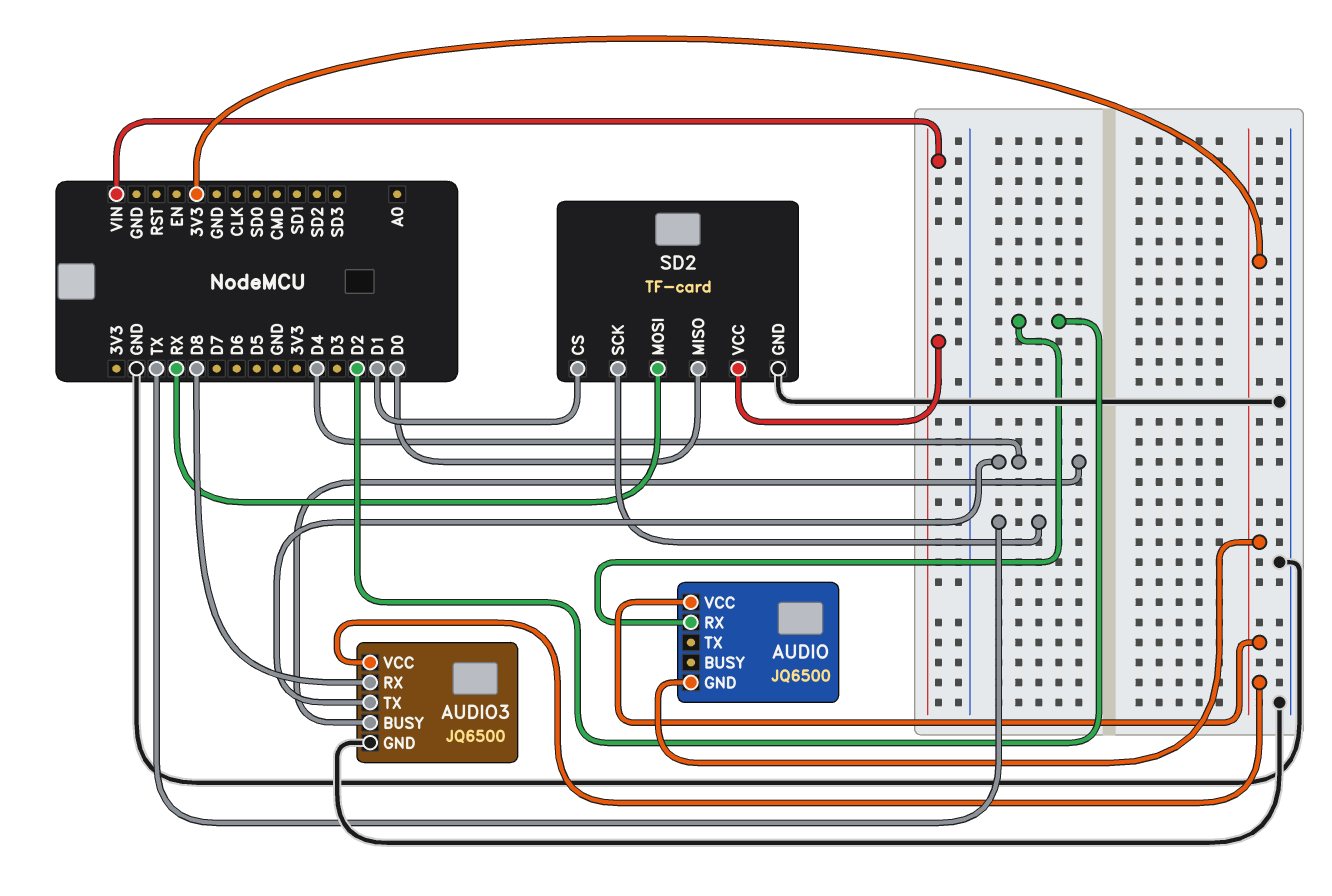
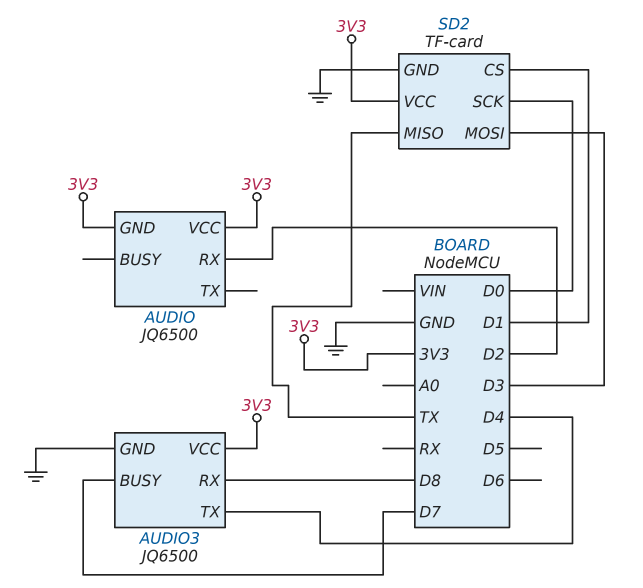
AUDIO3 pin BUSY: D4 -> D7
SD2 pin MISO: D0 -> TX
SD2 pin MOSI: RX -> D3
SD2 pin SCK: TX -> D0
SD2 pin VCC: VIN -> 3V3

